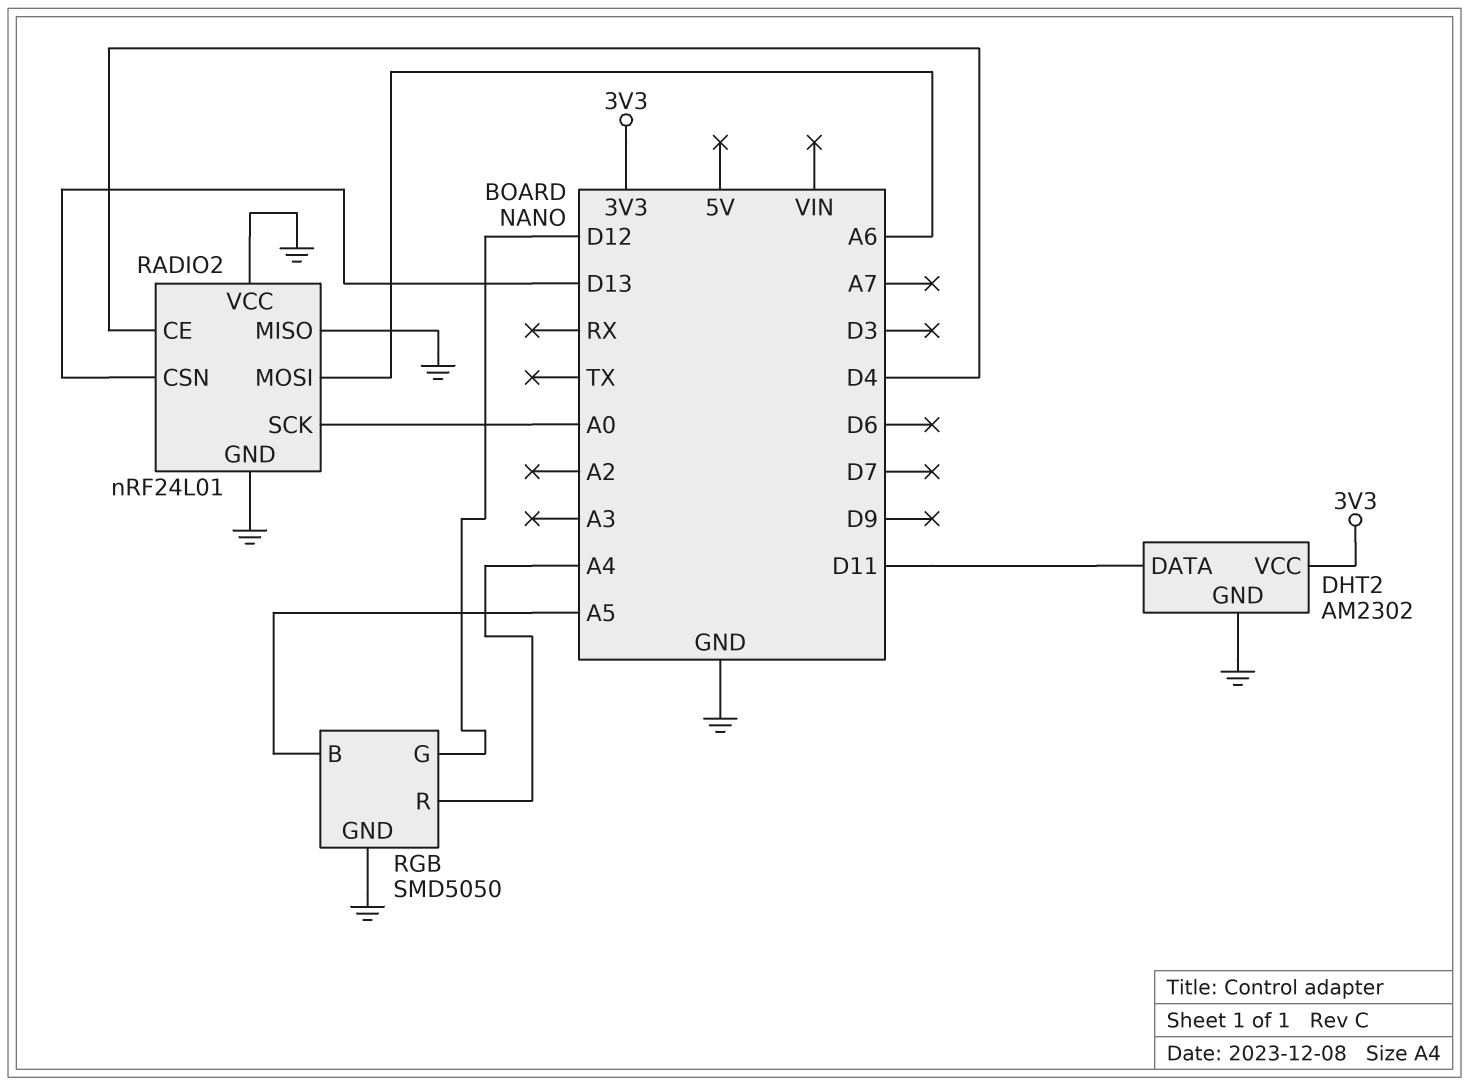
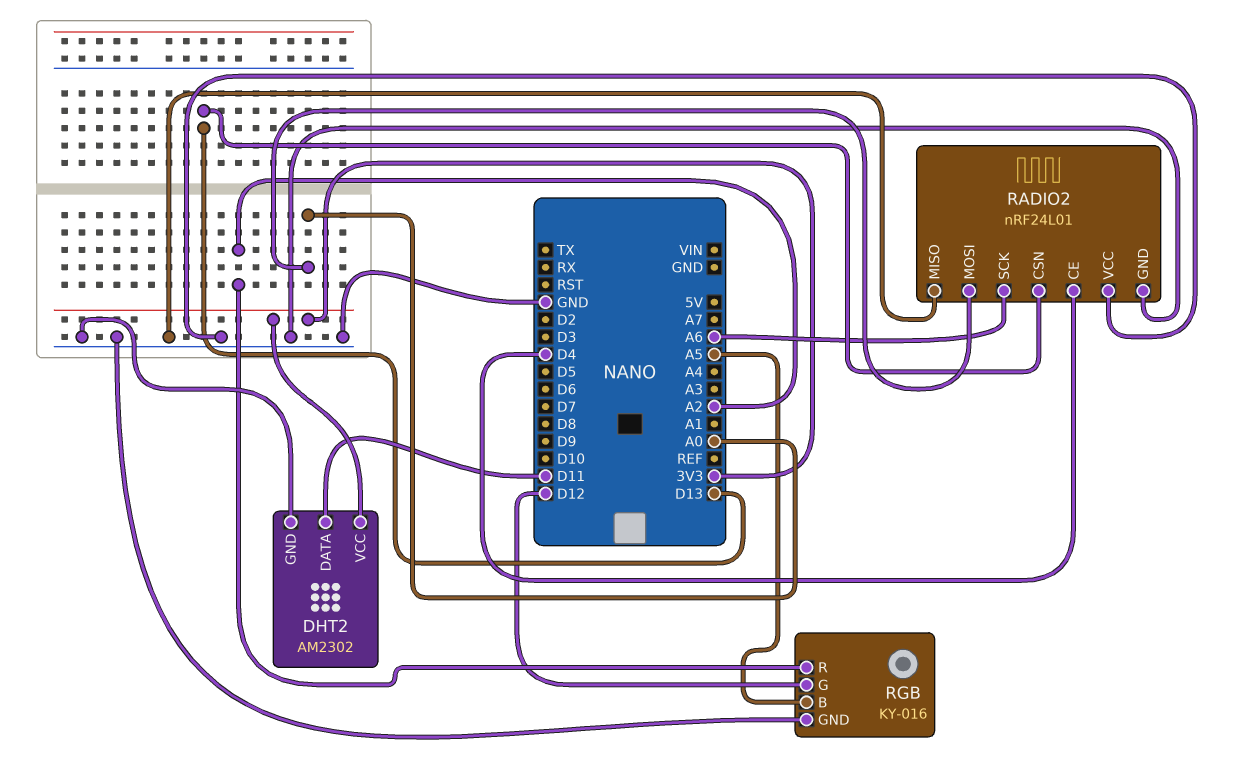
RADIO2 pin MOSI: A6 -> A0
RADIO2 pin SCK: A0 -> A6
RGB: SMD5050 -> KY-016
RGB pin R: A4 -> A2

